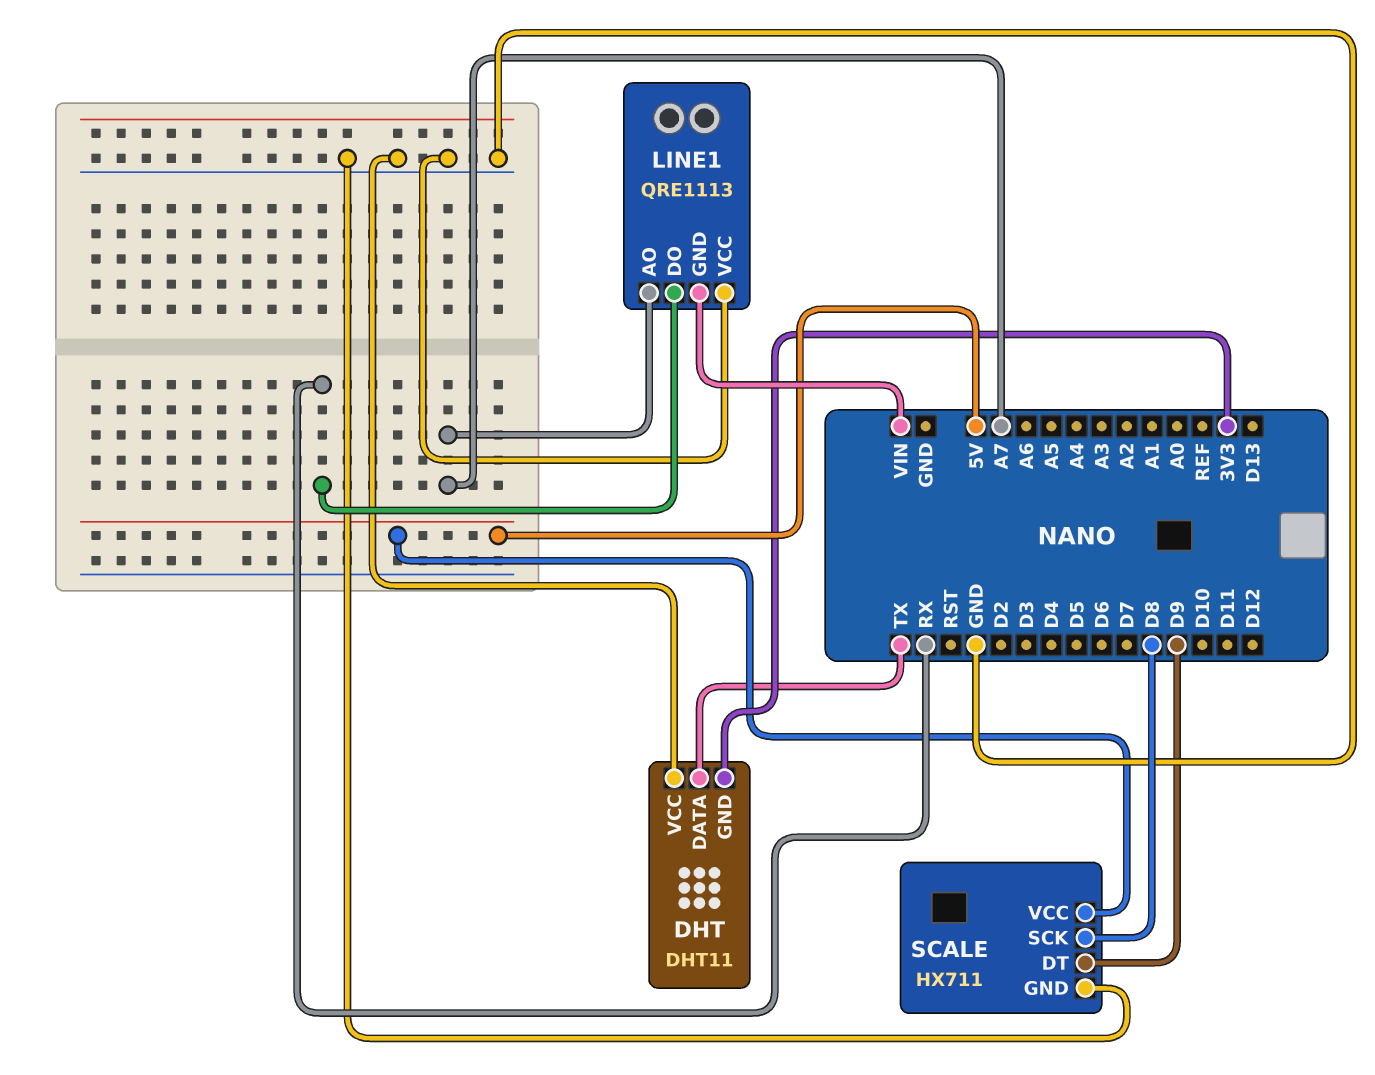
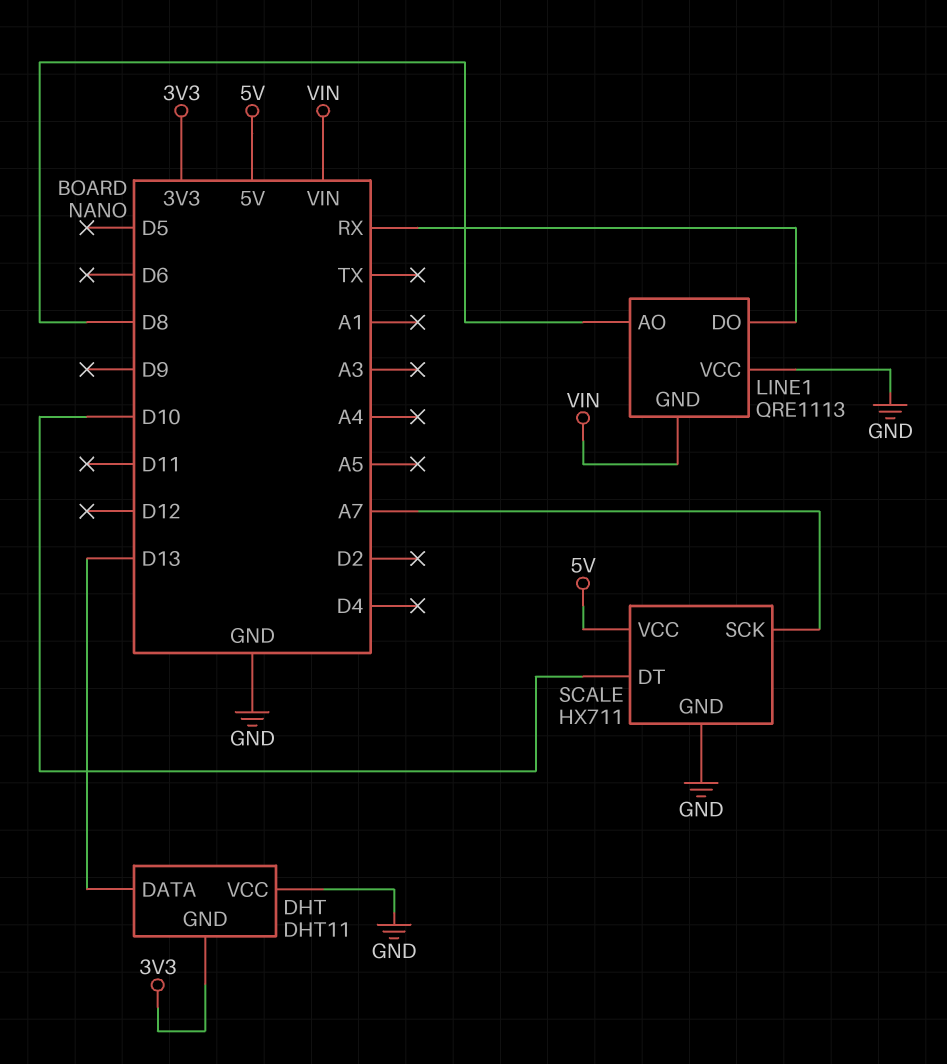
DHT pin DATA: TX -> D13
LINE1 pin AO: A7 -> D8
SCALE pin DT: D9 -> D10
SCALE pin SCK: D8 -> A7

